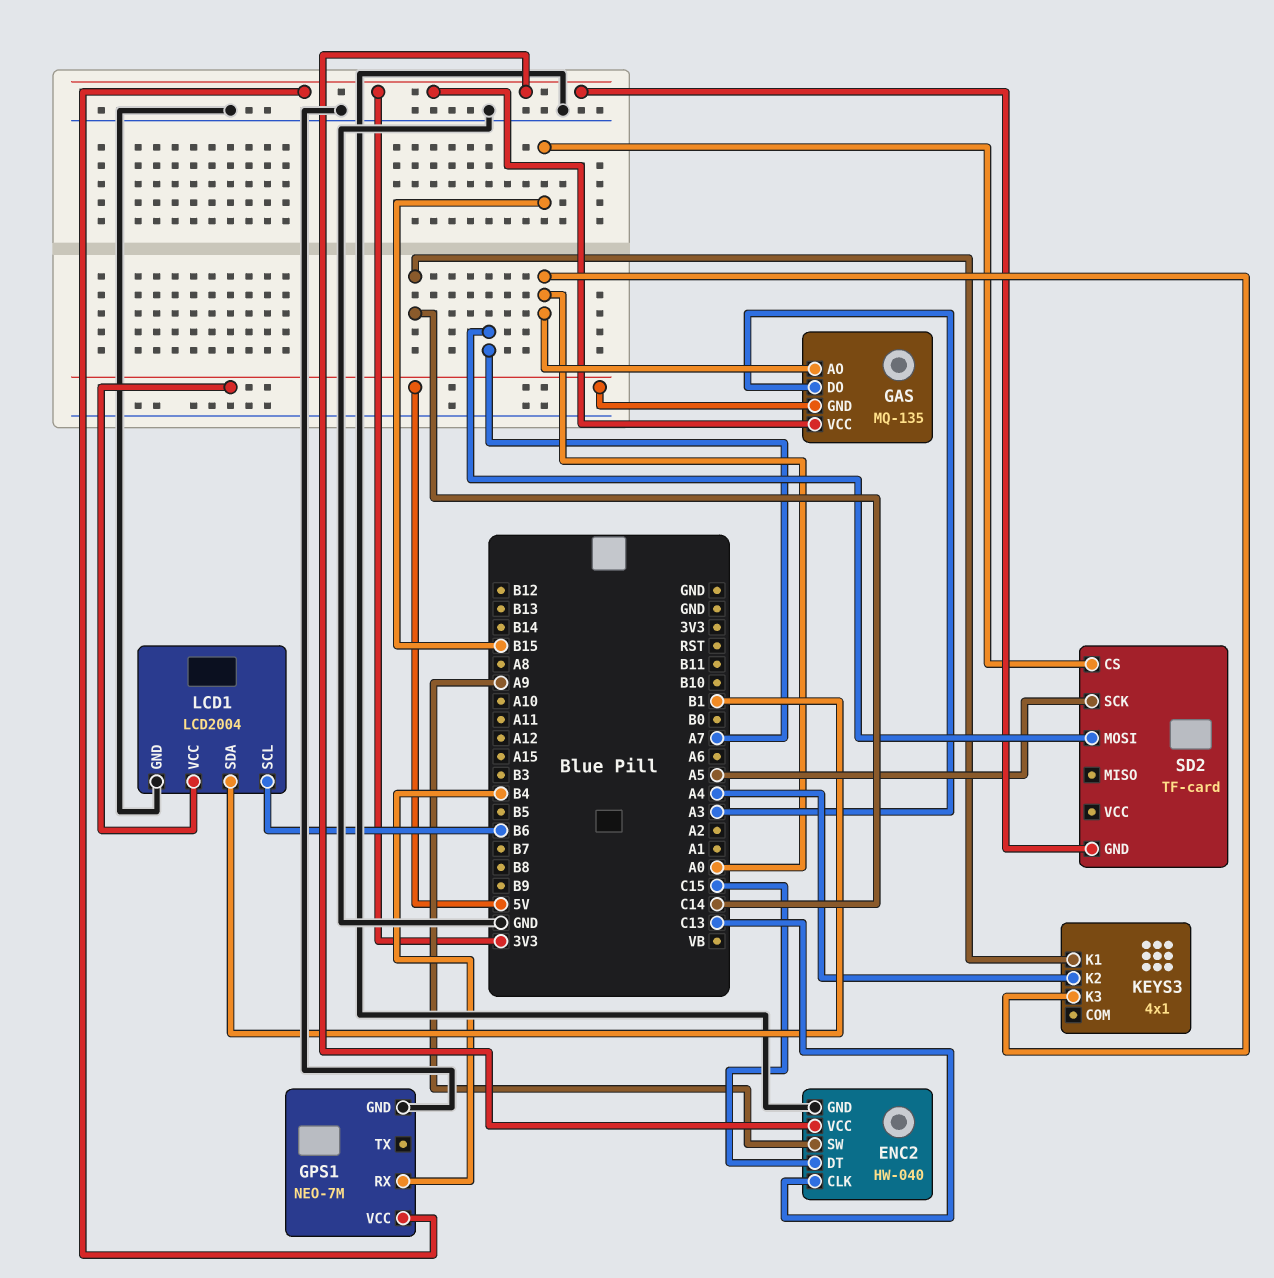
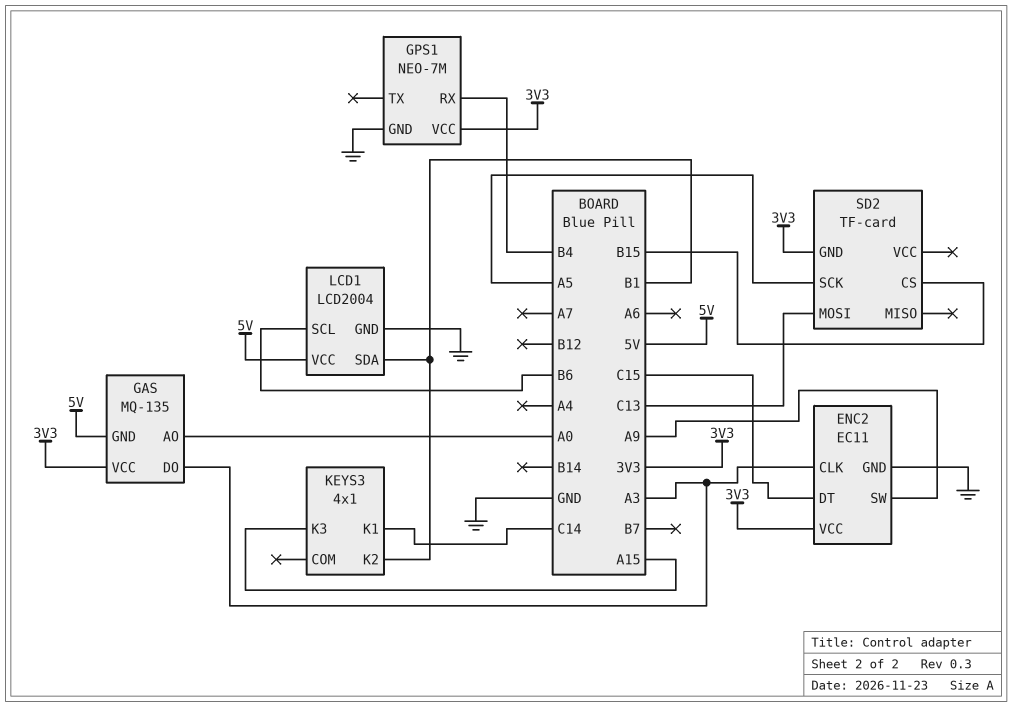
ENC2: HW-040 -> EC11
ENC2 pin CLK: C13 -> A3
KEYS3 pin K2: A4 -> B1
KEYS3 pin K3: A0 -> A15
SD2 pin MOSI: A7 -> C13

